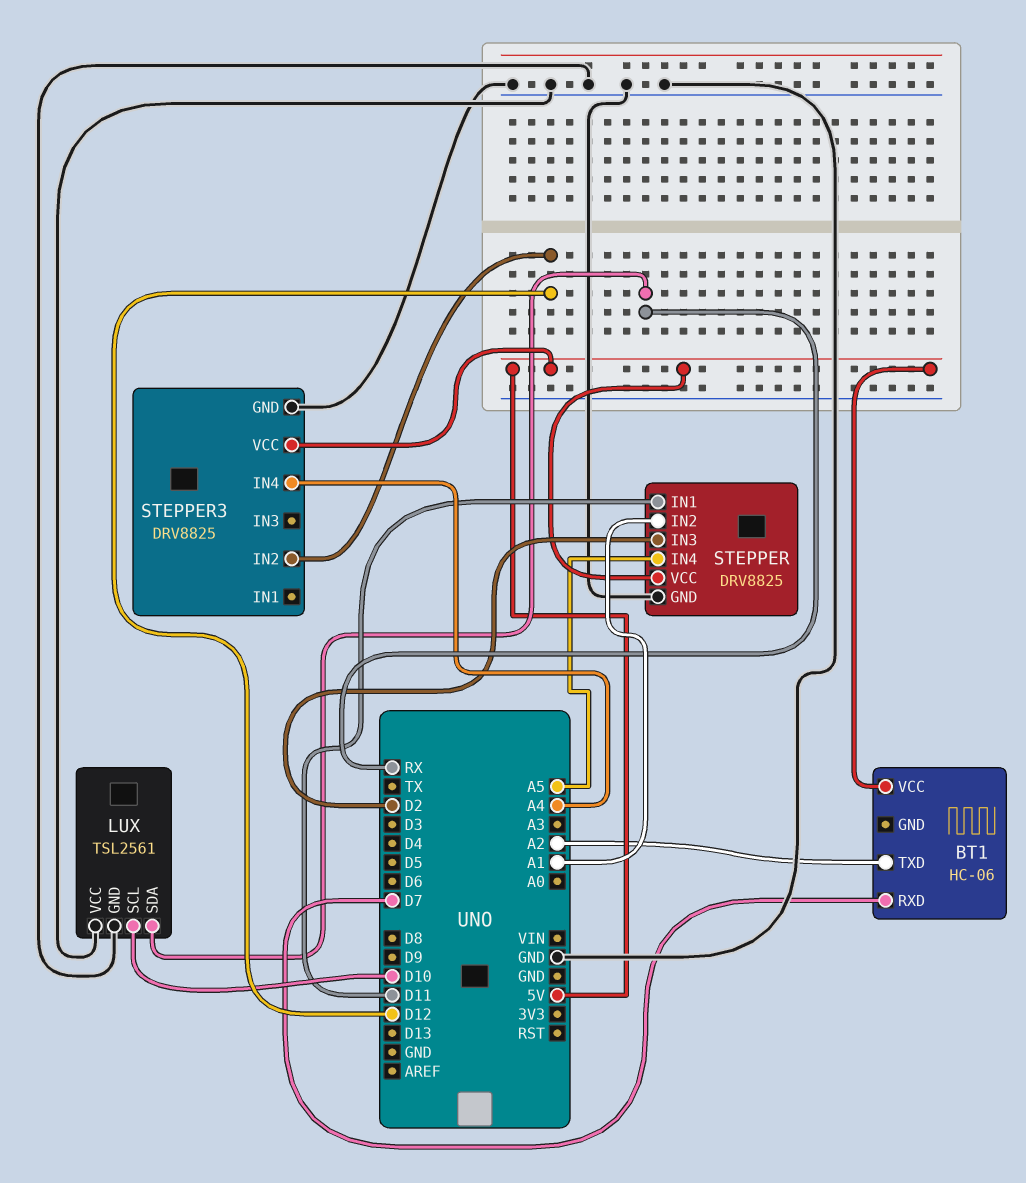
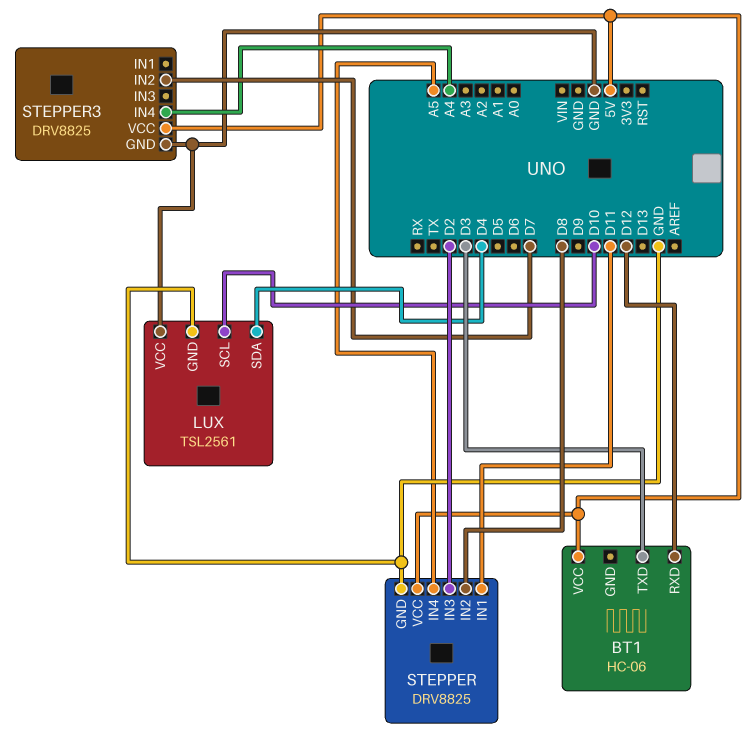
BT1 pin RXD: D7 -> D12
BT1 pin TXD: A2 -> D3
LUX pin SDA: RX -> D4
STEPPER pin IN2: A1 -> D8
STEPPER3 pin IN2: D12 -> D7

